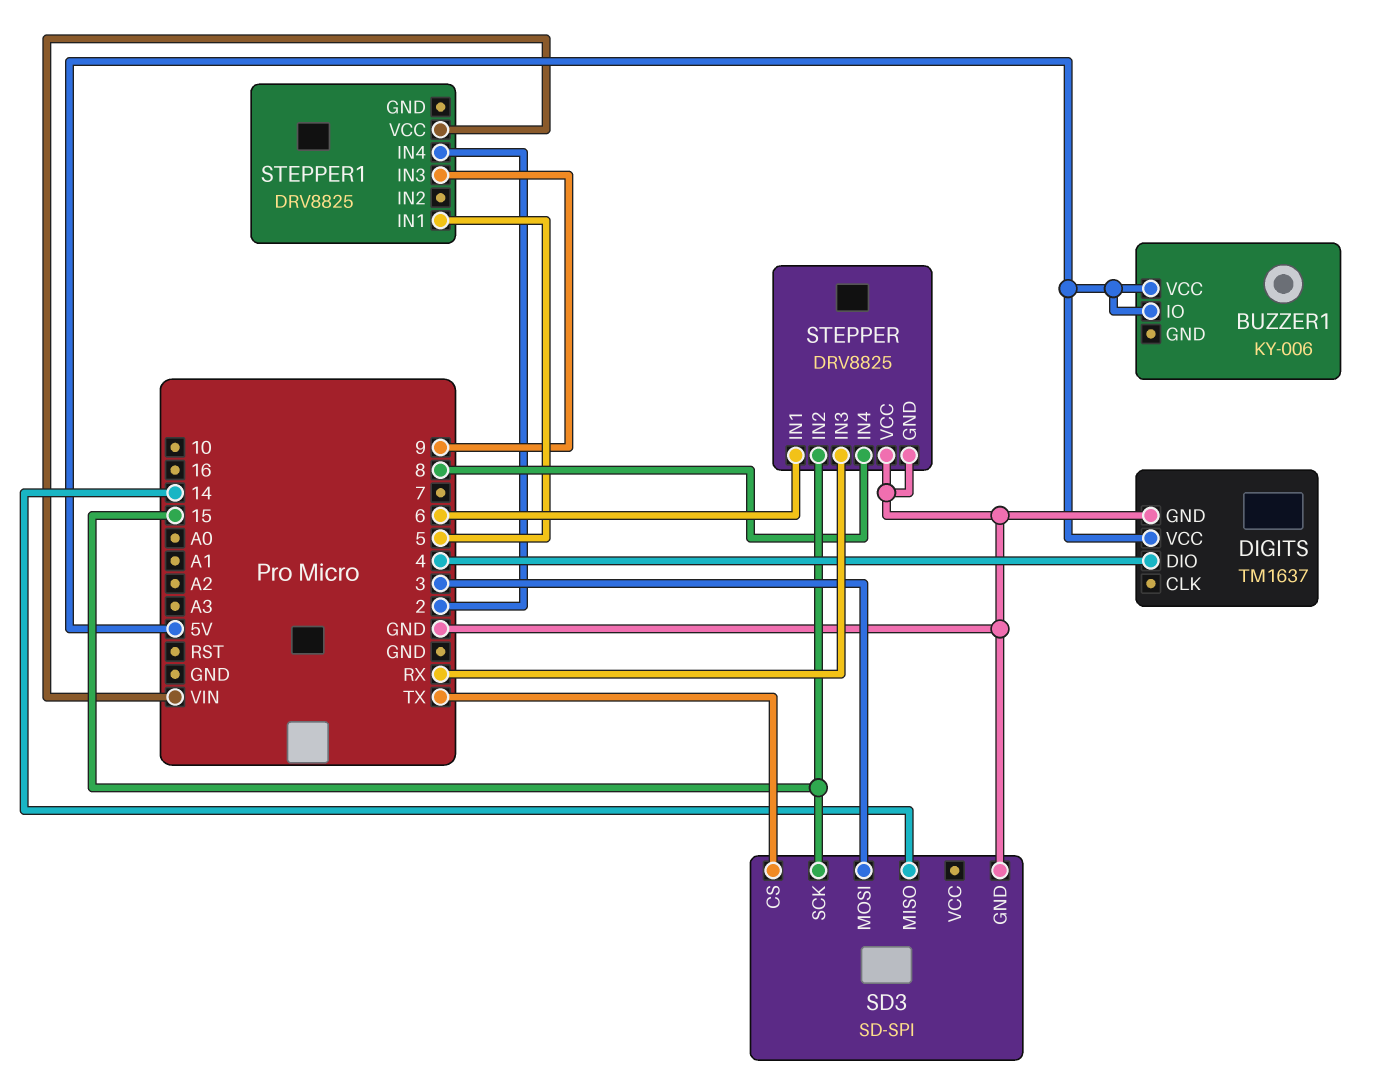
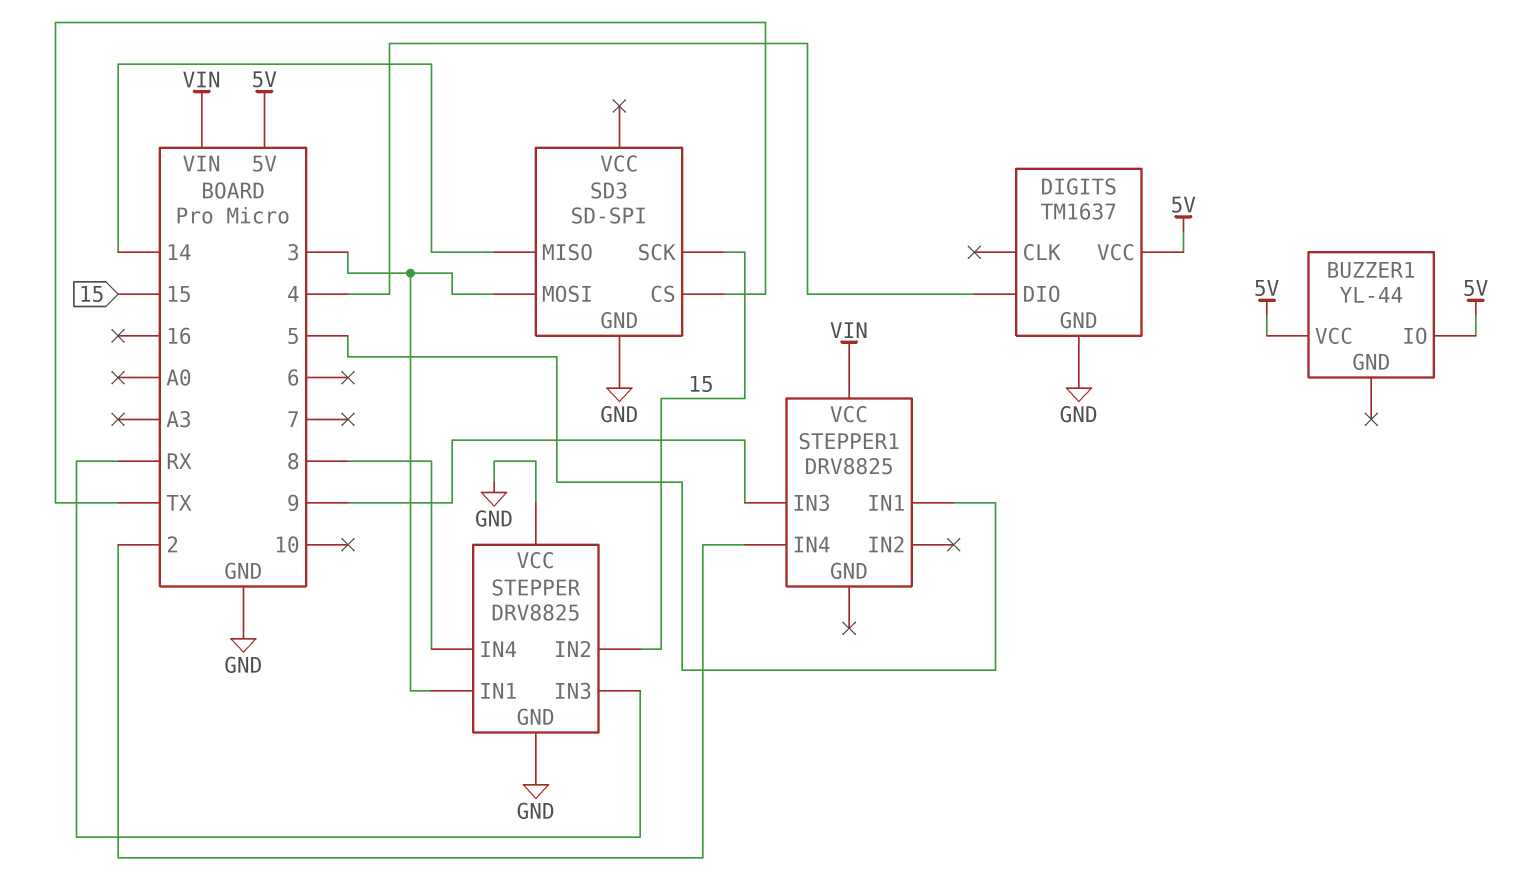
BUZZER1: KY-006 -> YL-44
STEPPER pin IN1: 6 -> 3

